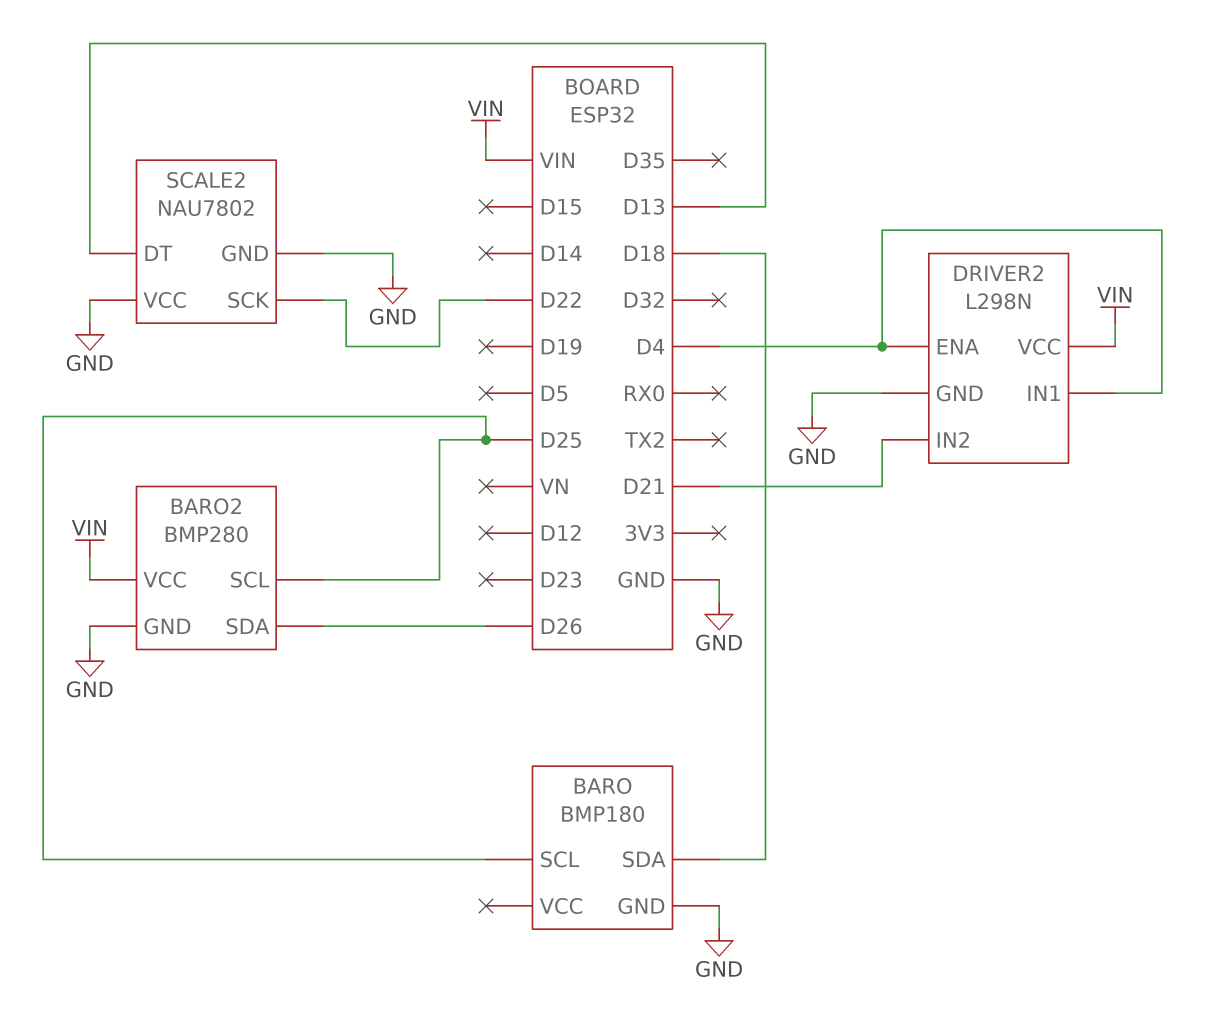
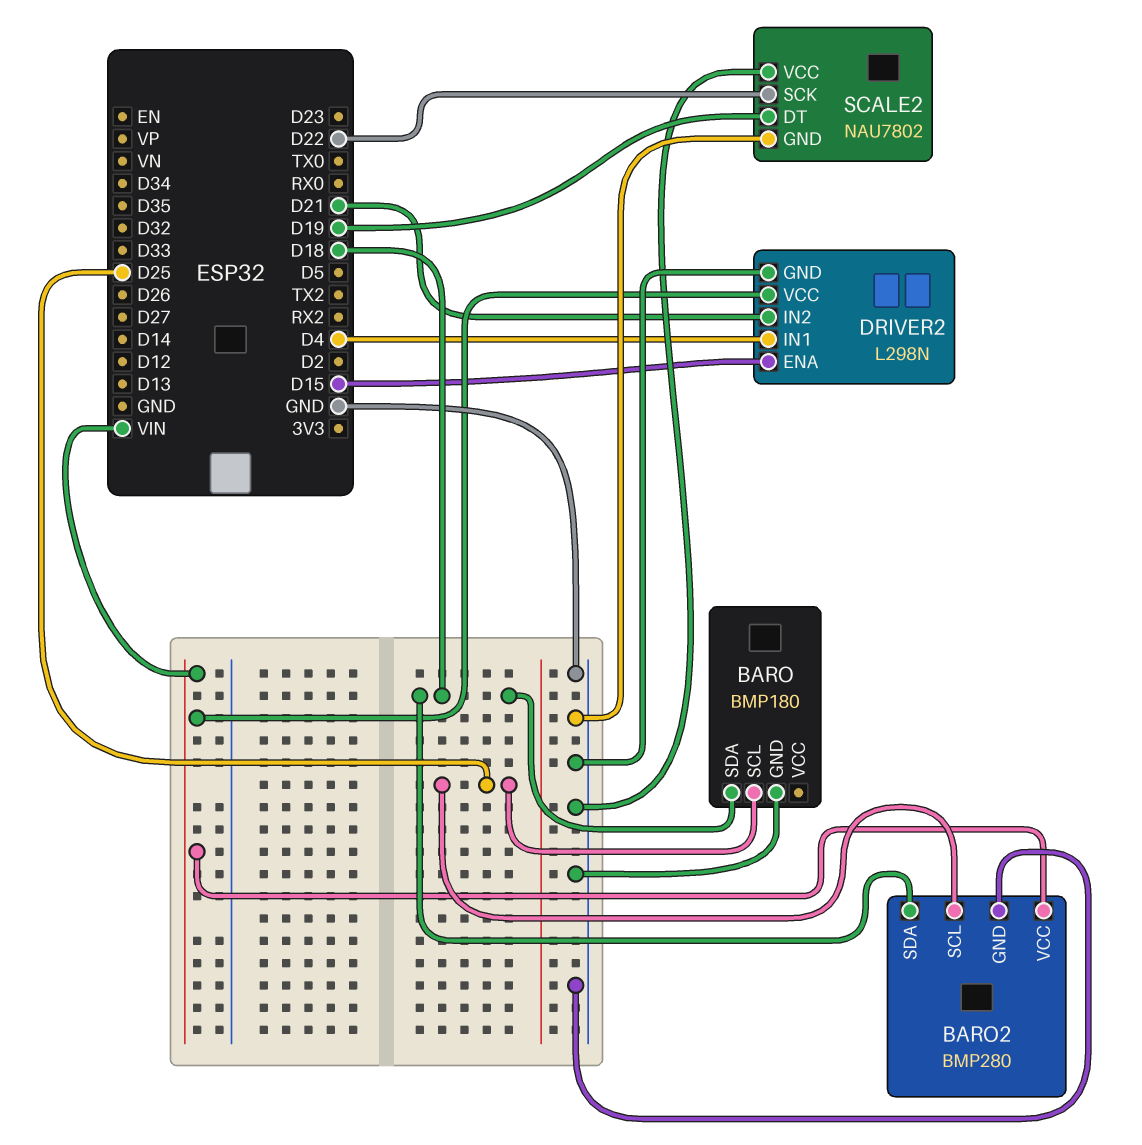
BARO2 pin SDA: D26 -> D18
DRIVER2 pin ENA: D4 -> D15
SCALE2 pin DT: D13 -> D19

